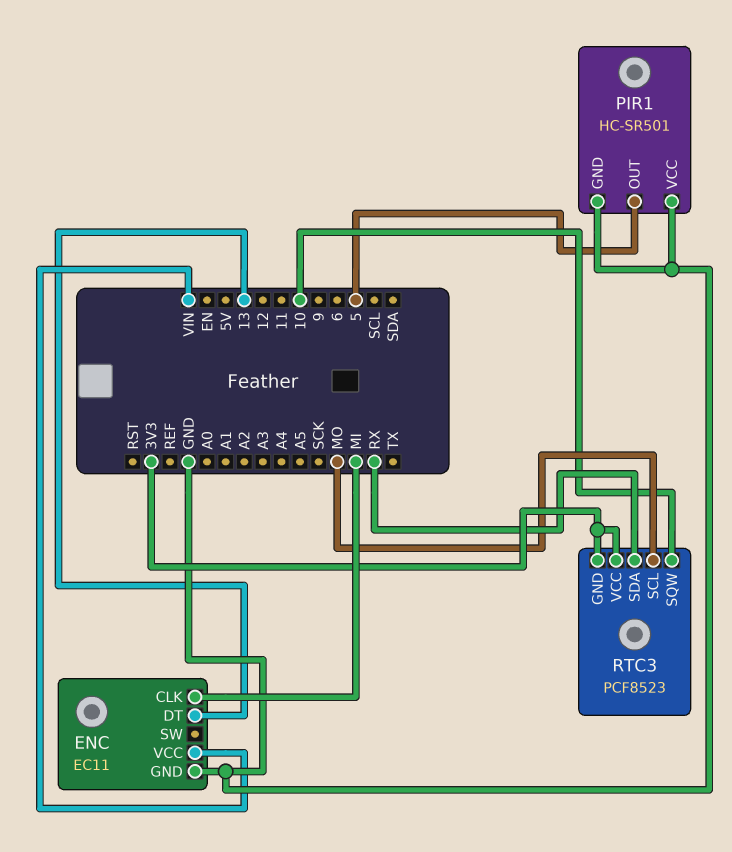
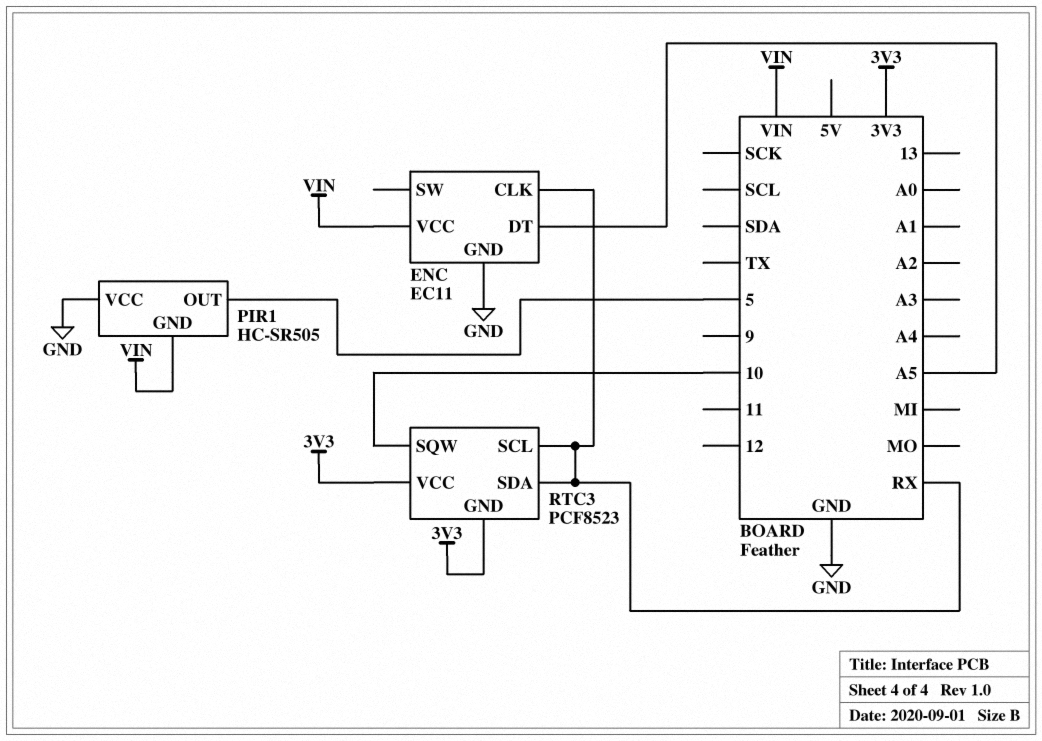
ENC pin CLK: MI -> RX
ENC pin DT: 13 -> A5
PIR1: HC-SR501 -> HC-SR505
PIR1 pin GND: GND -> VIN
RTC3 pin SCL: MO -> RX

